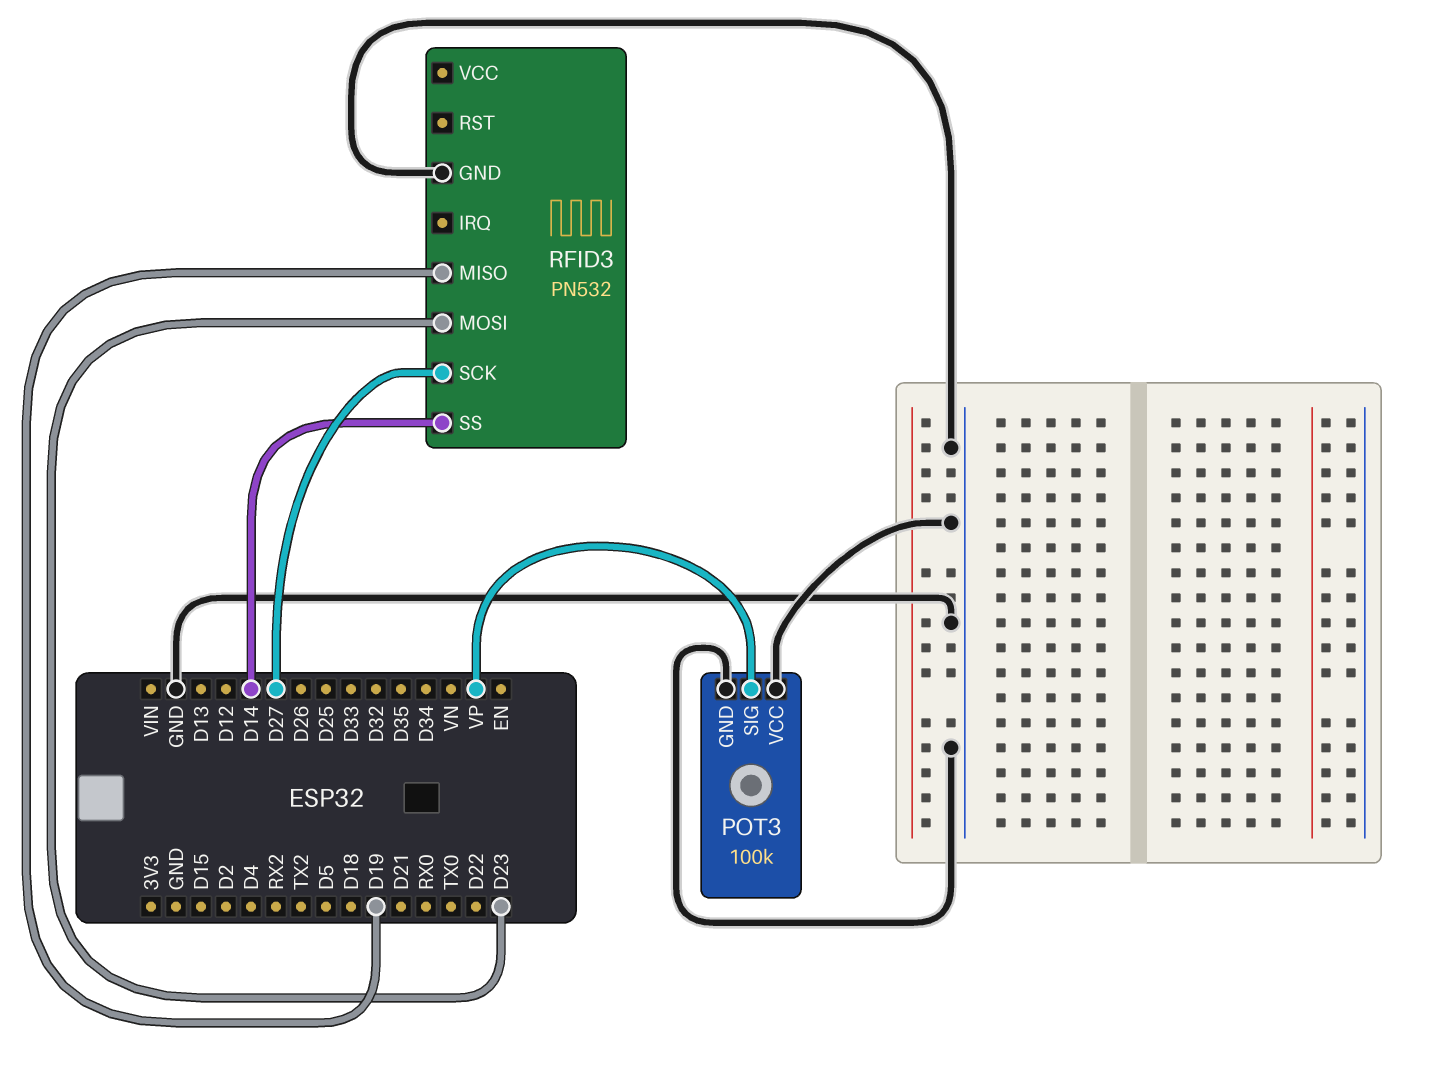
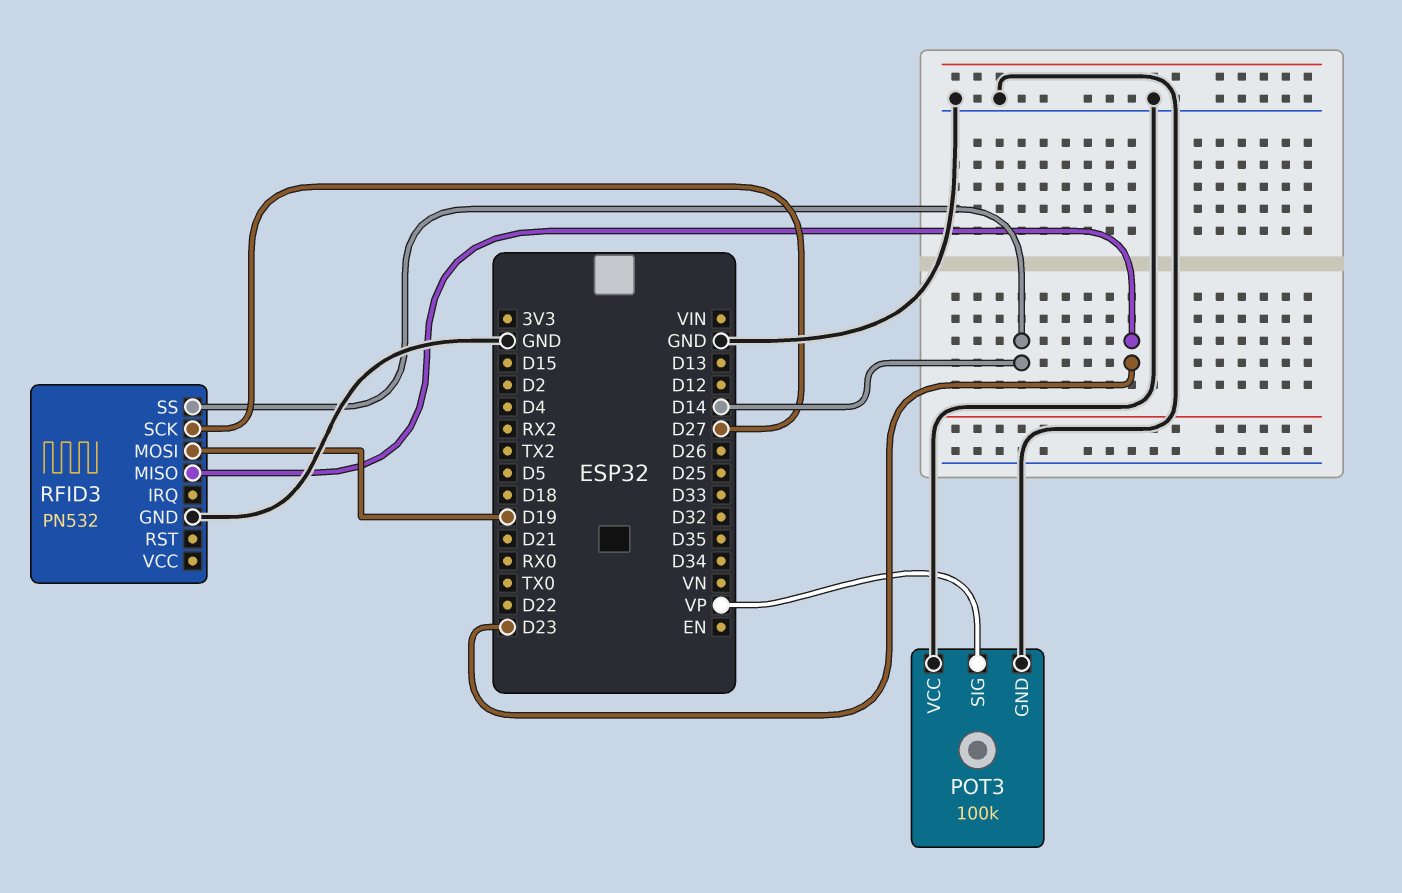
RFID3 pin MISO: D19 -> D23
RFID3 pin MOSI: D23 -> D19

